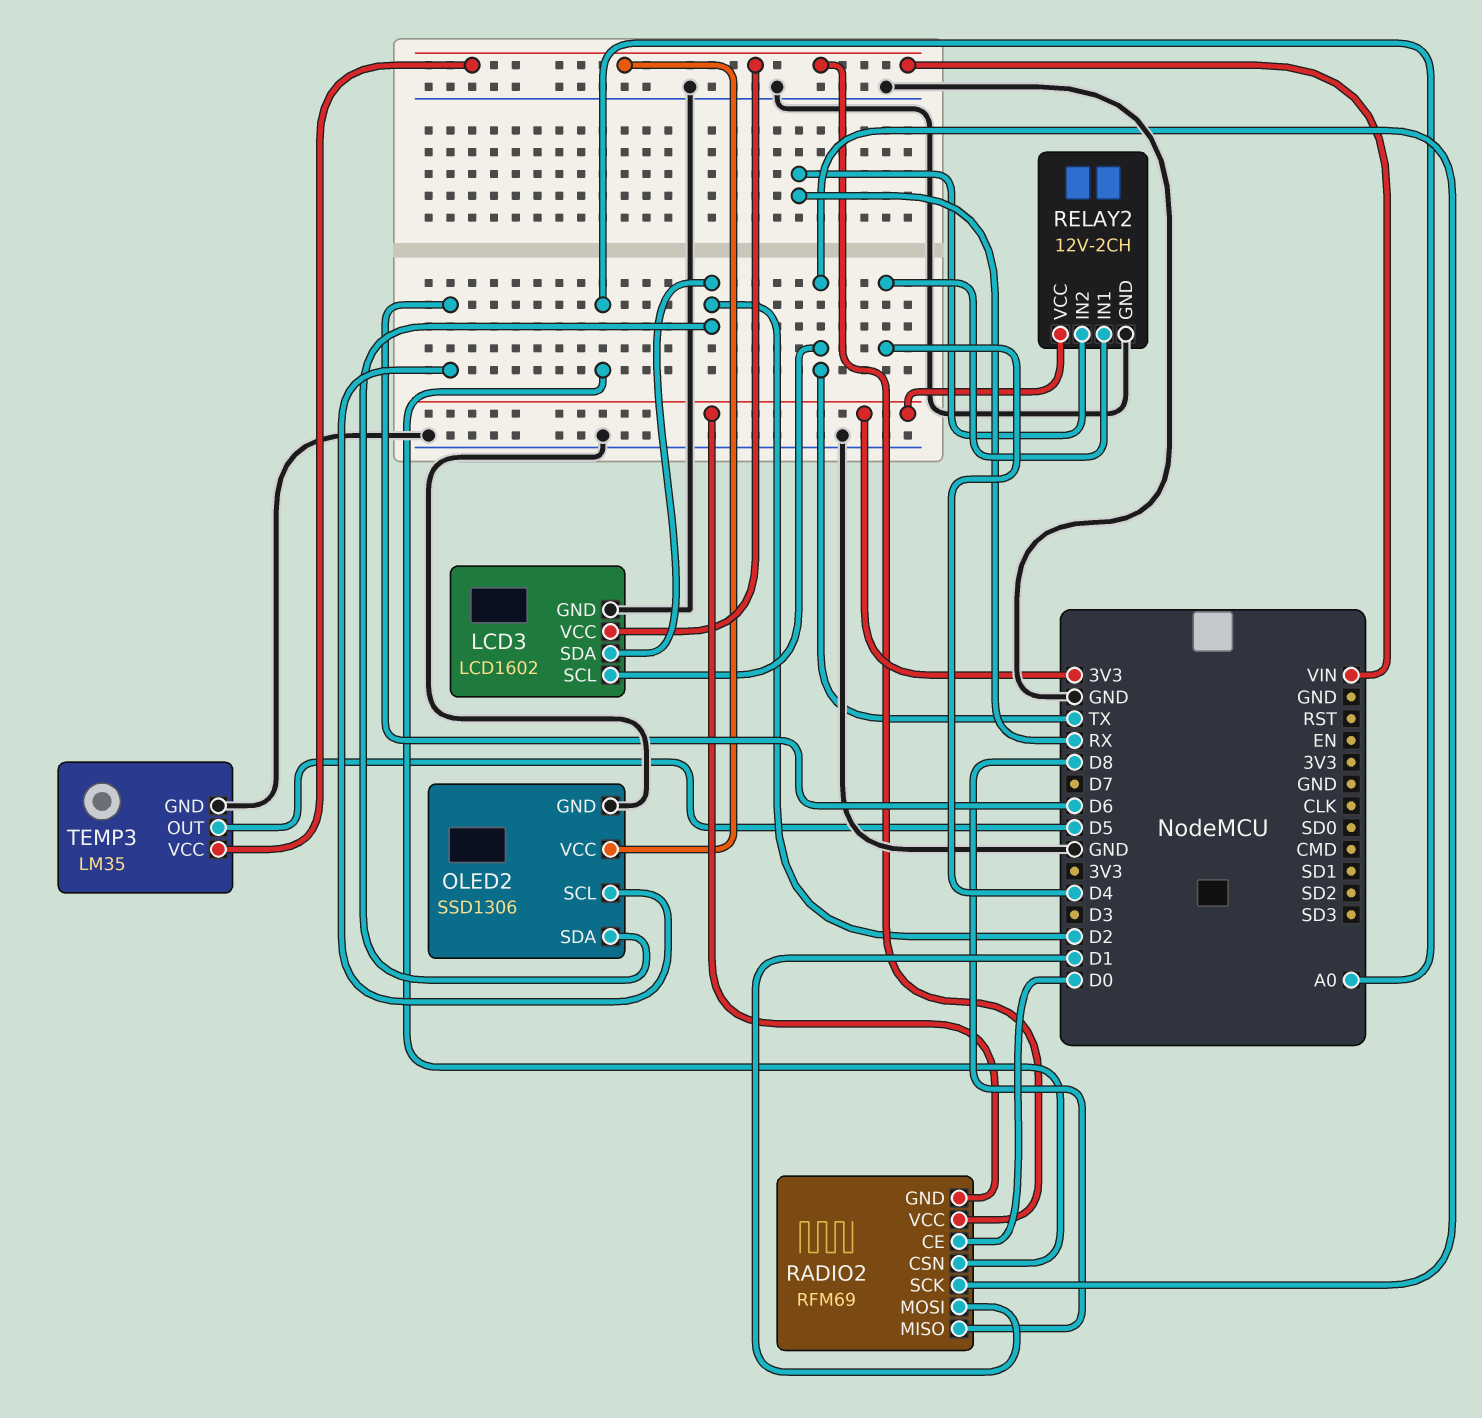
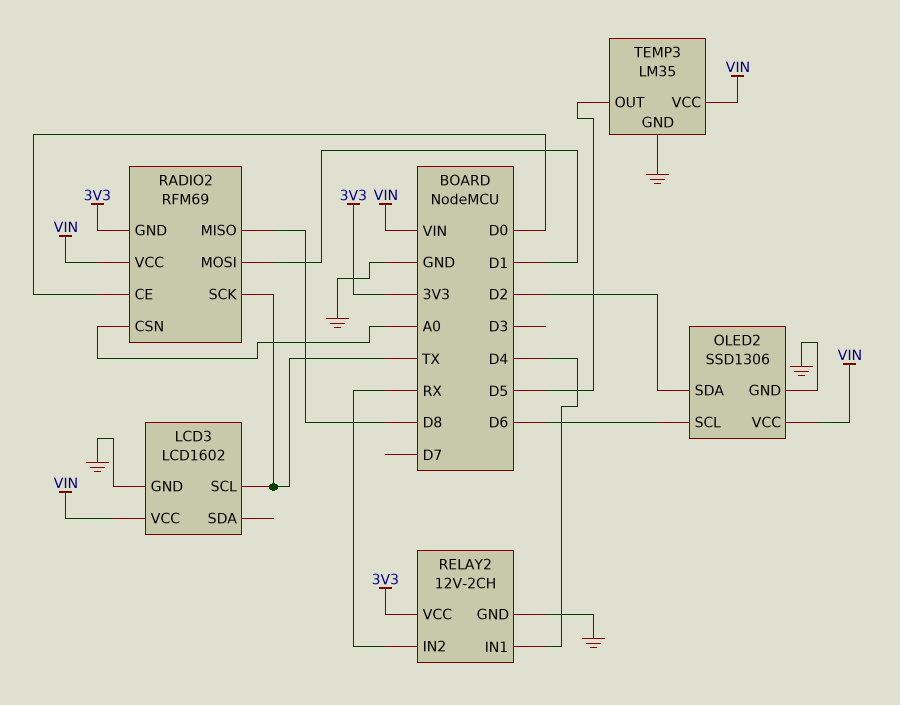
LCD3 pin SDA: D2 -> none

